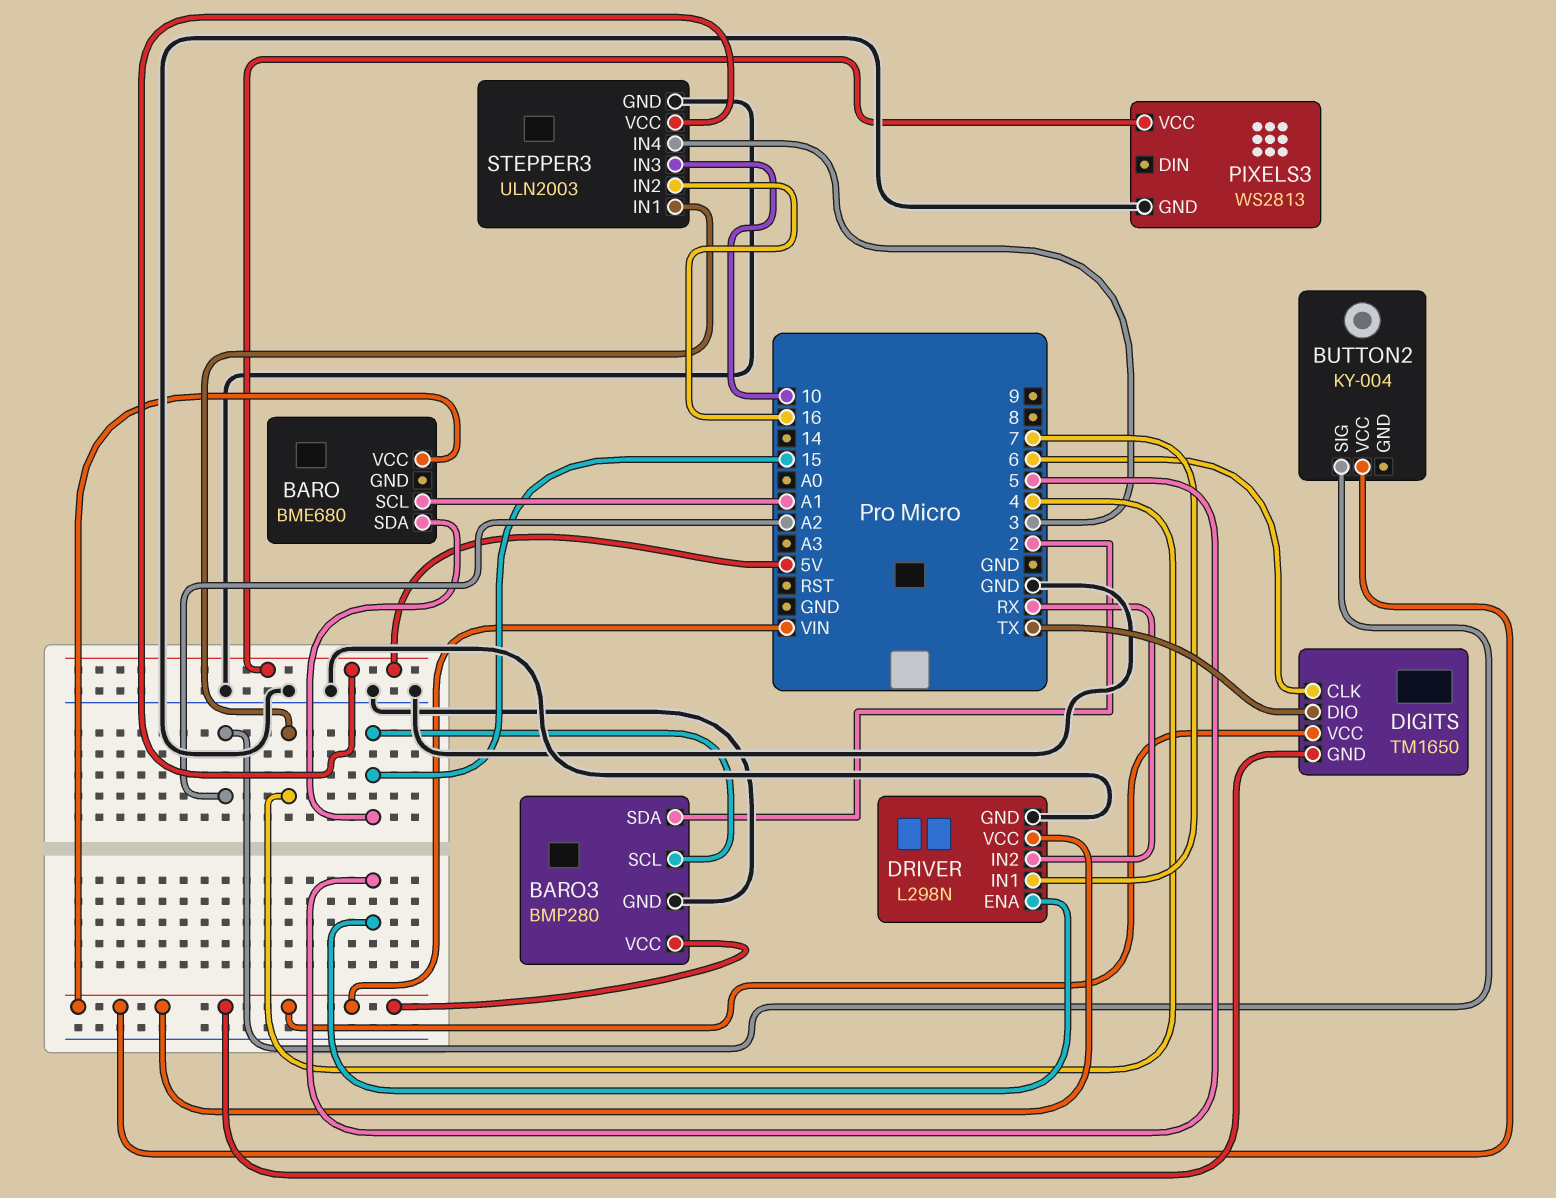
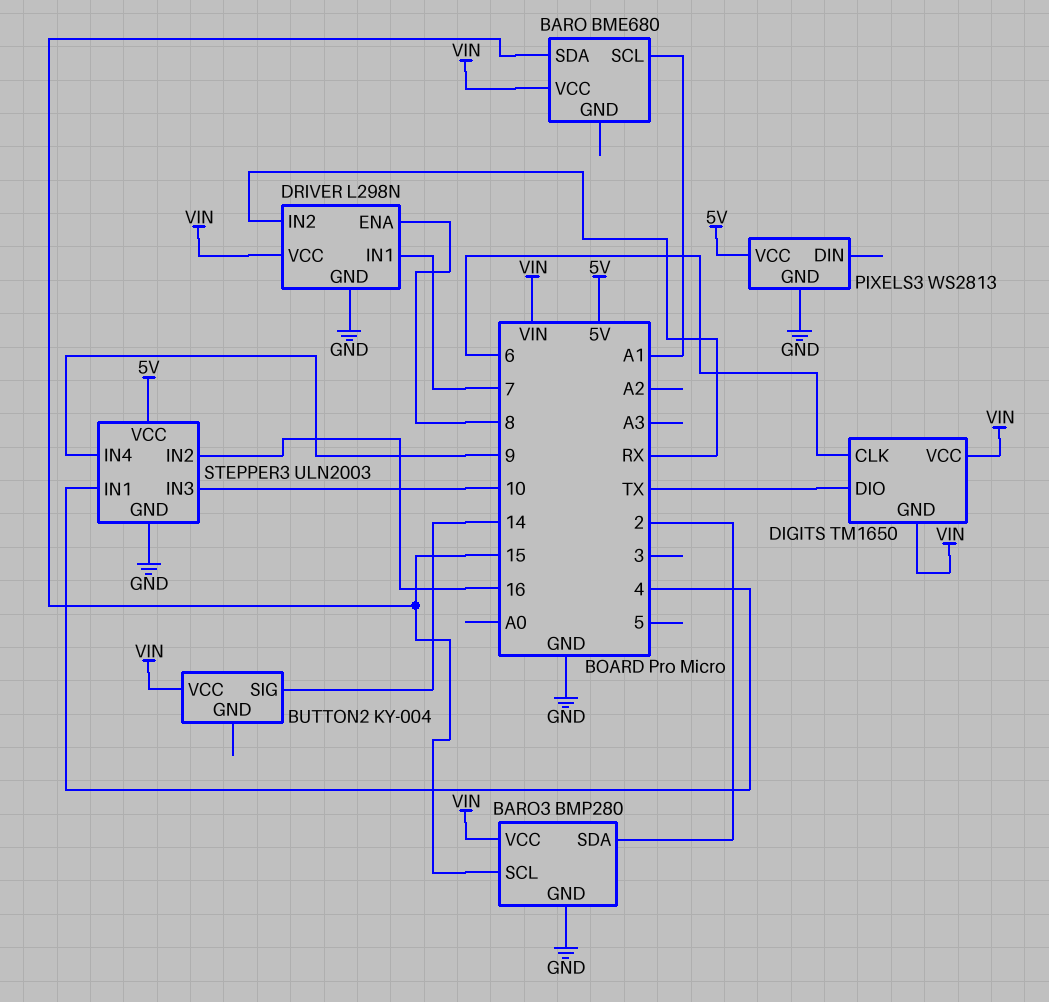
BUTTON2 pin SIG: A2 -> 14
DRIVER pin ENA: 5 -> 8
STEPPER3 pin IN4: 3 -> 9

